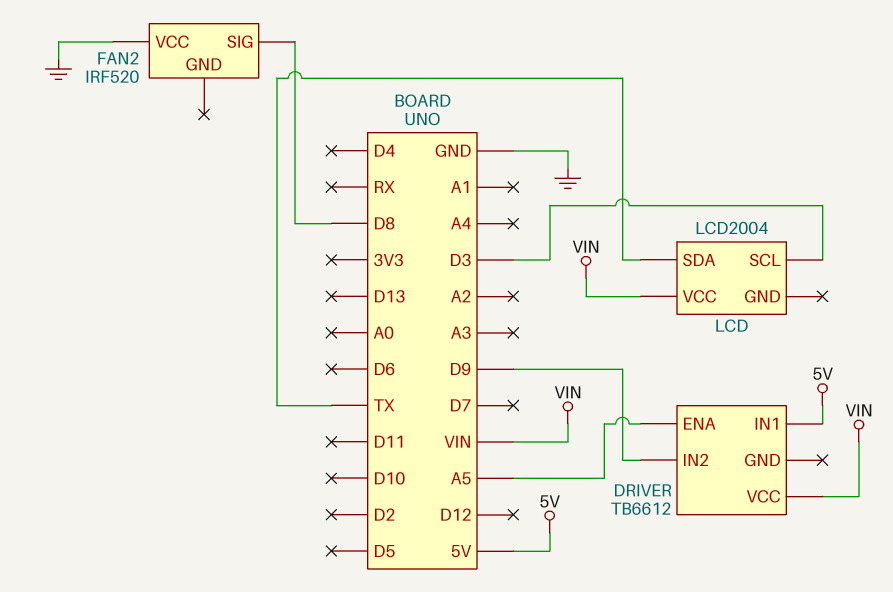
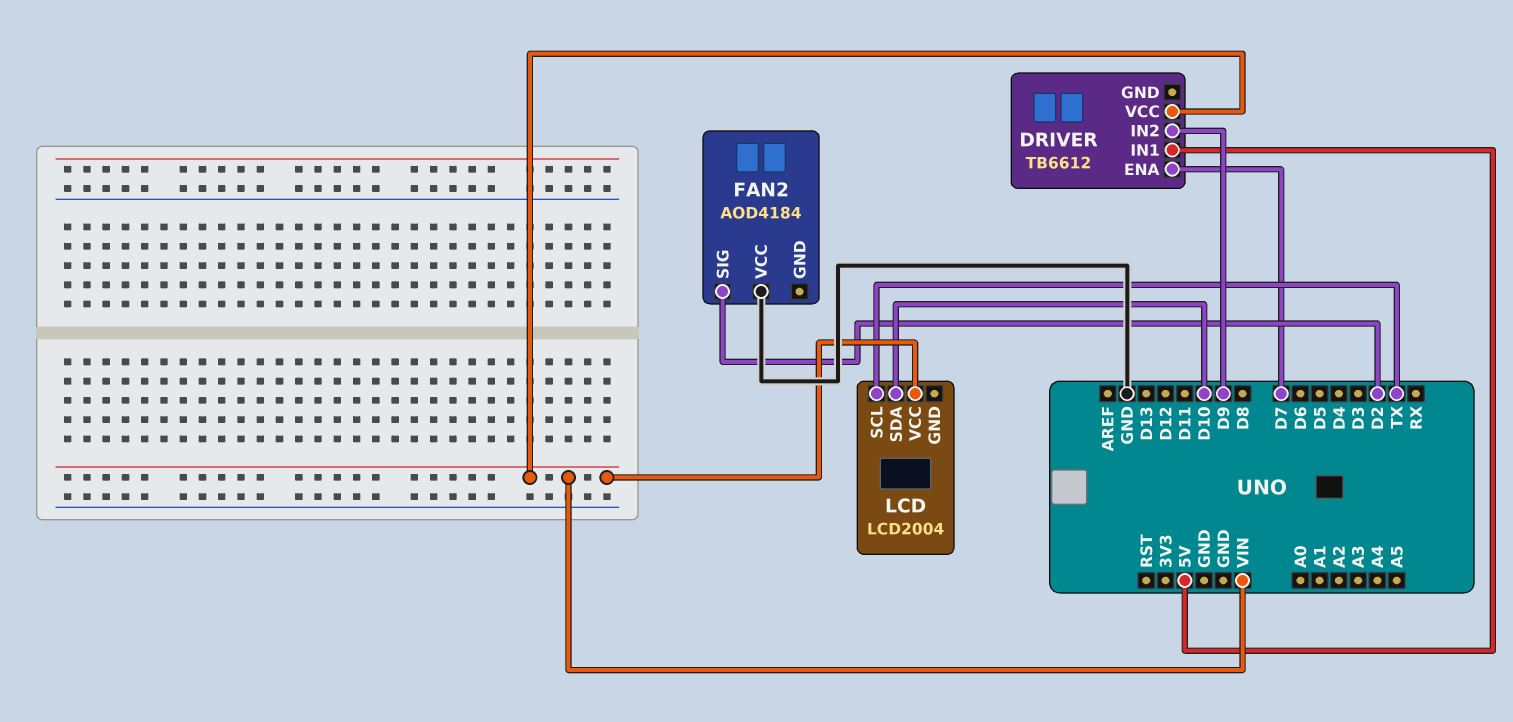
DRIVER pin ENA: A5 -> D7
FAN2: IRF520 -> AOD4184
FAN2 pin SIG: D8 -> D2
LCD pin SCL: D3 -> TX
LCD pin SDA: TX -> D10

